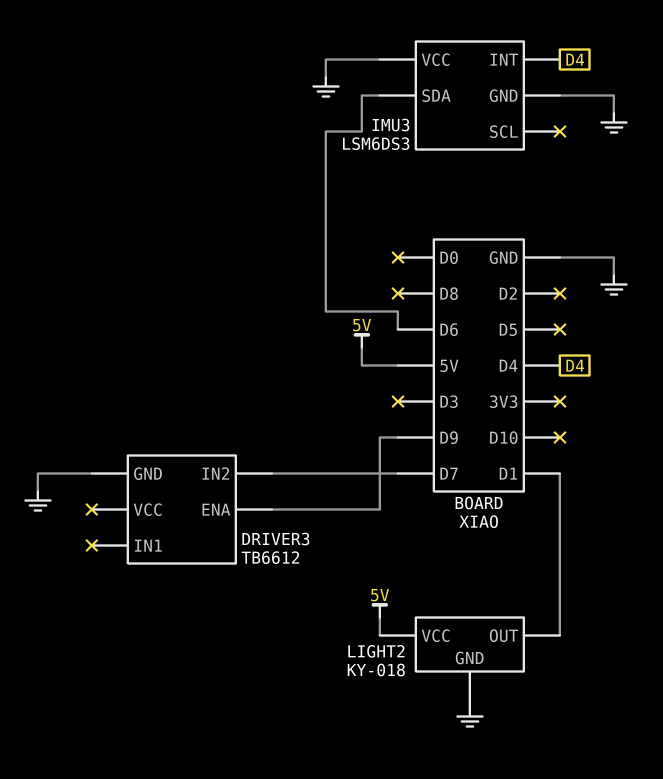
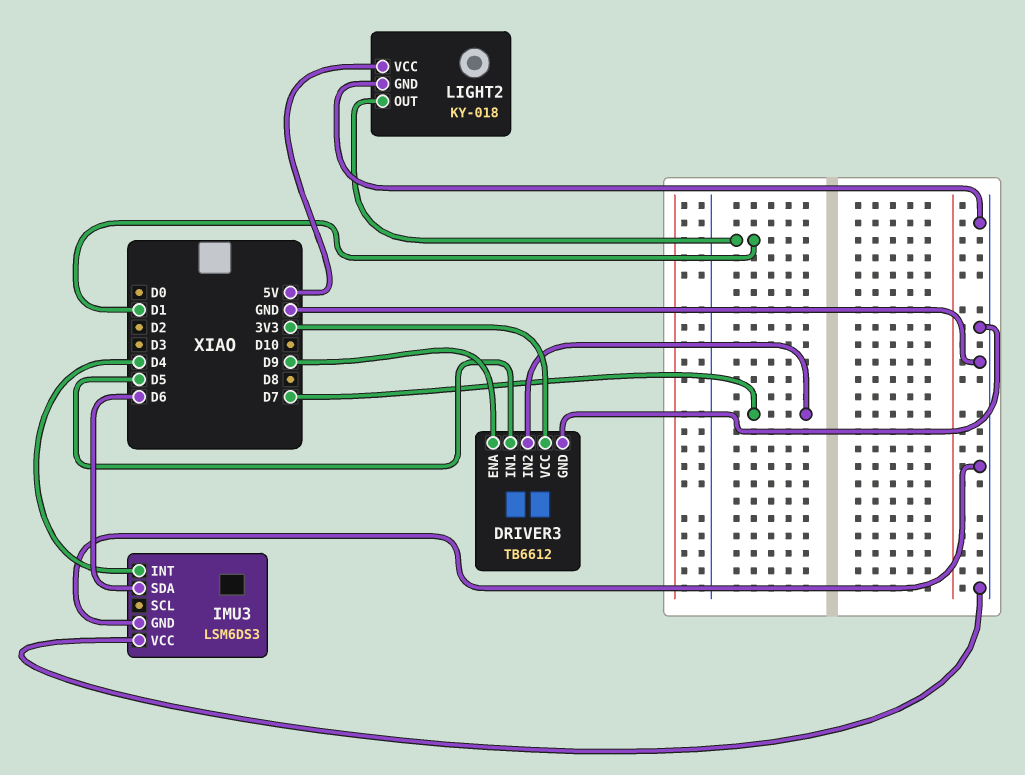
DRIVER3 pin IN1: none -> D5
DRIVER3 pin VCC: none -> 3V3

